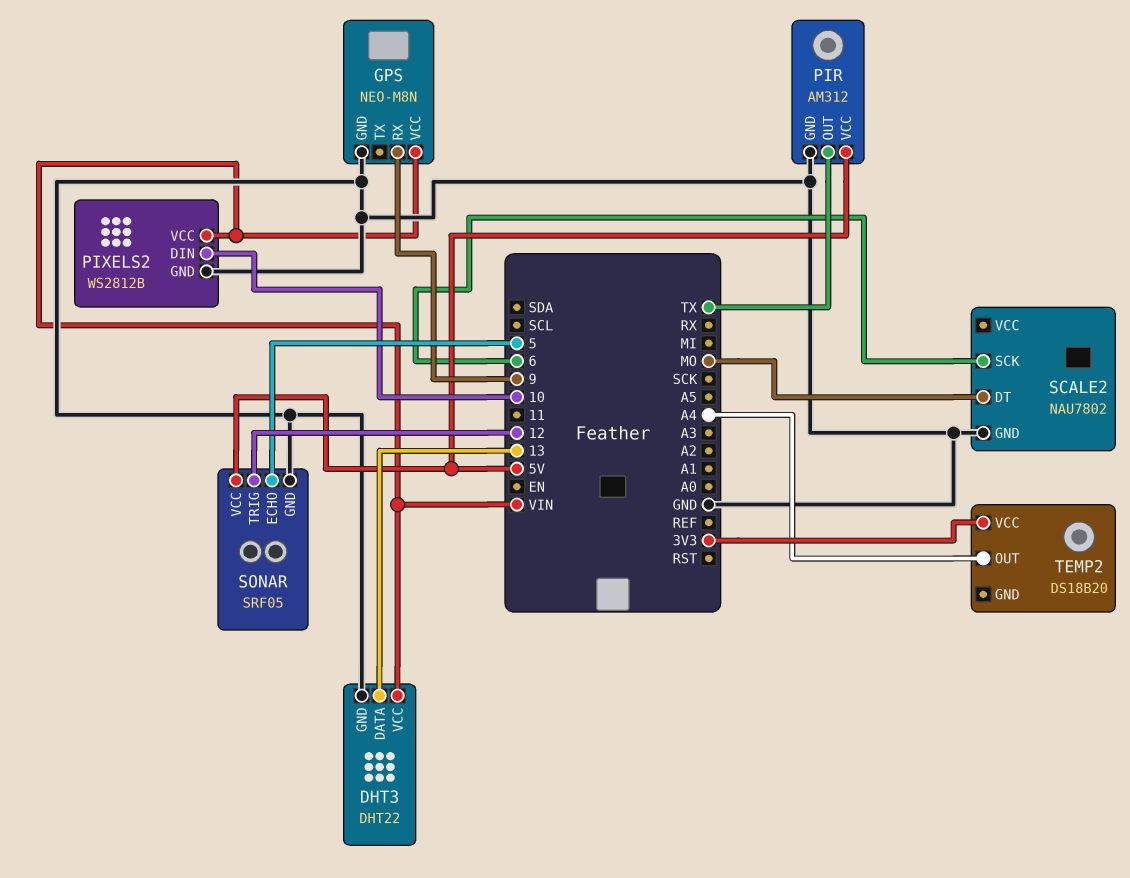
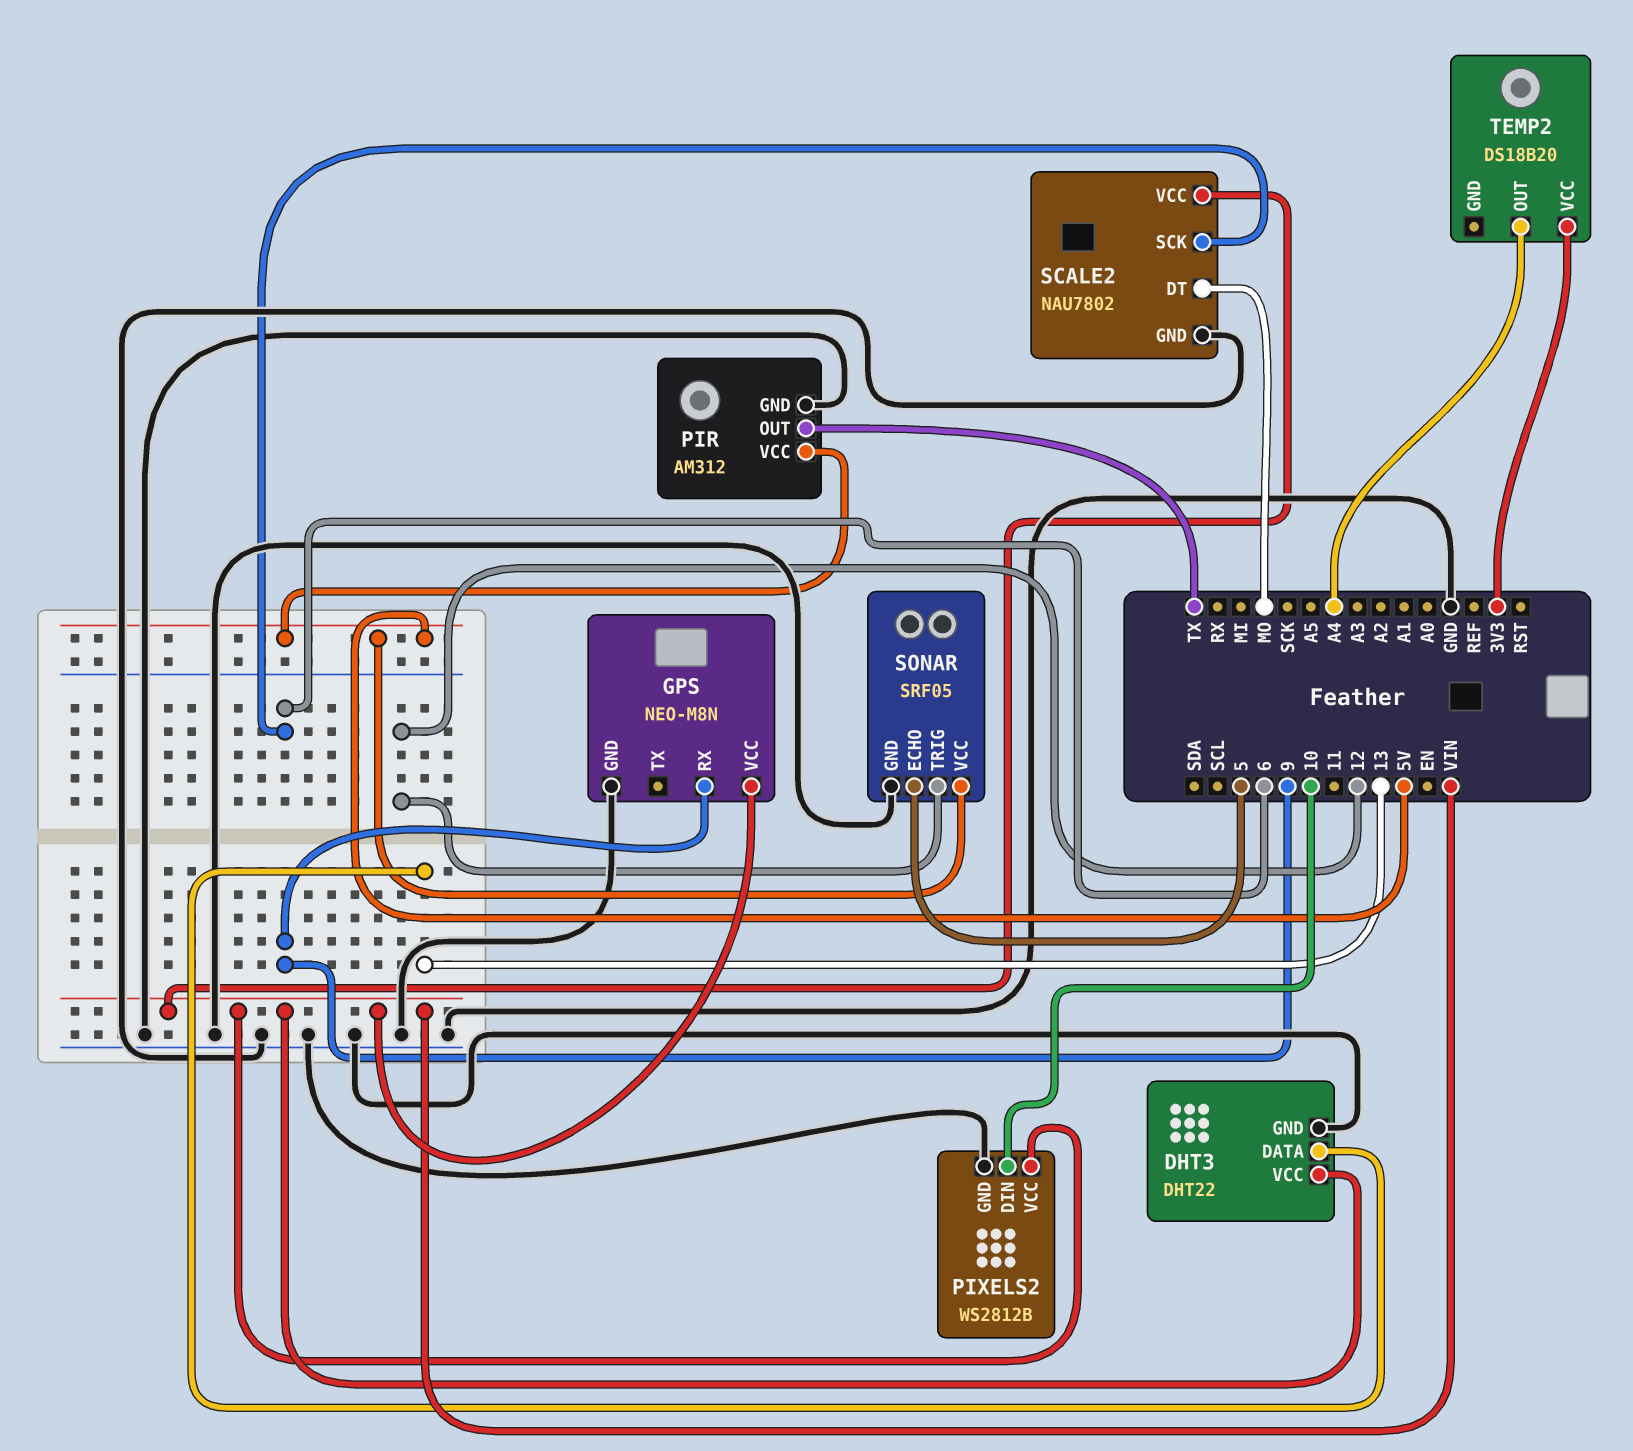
SCALE2 pin VCC: none -> VIN

